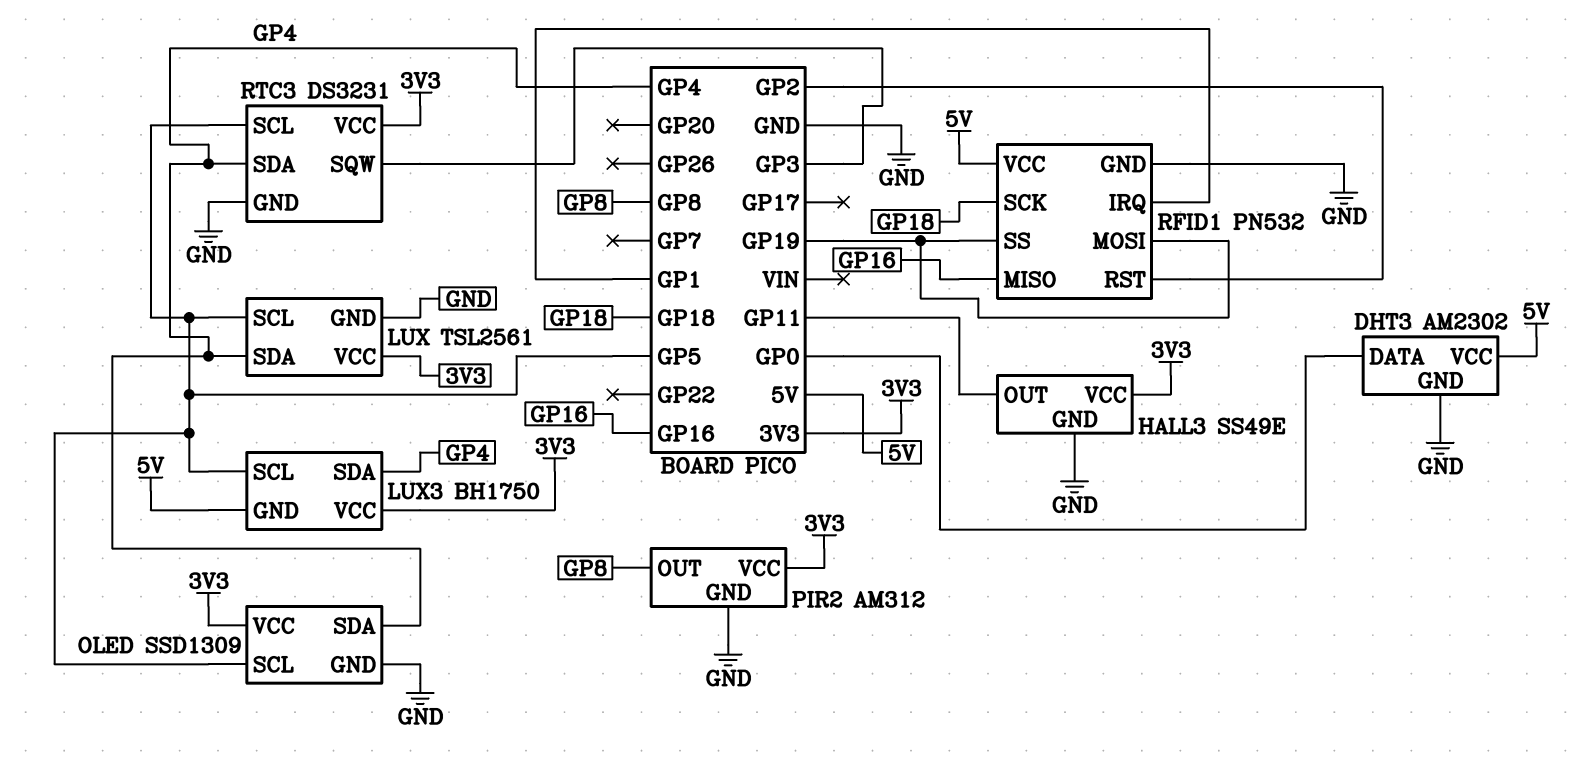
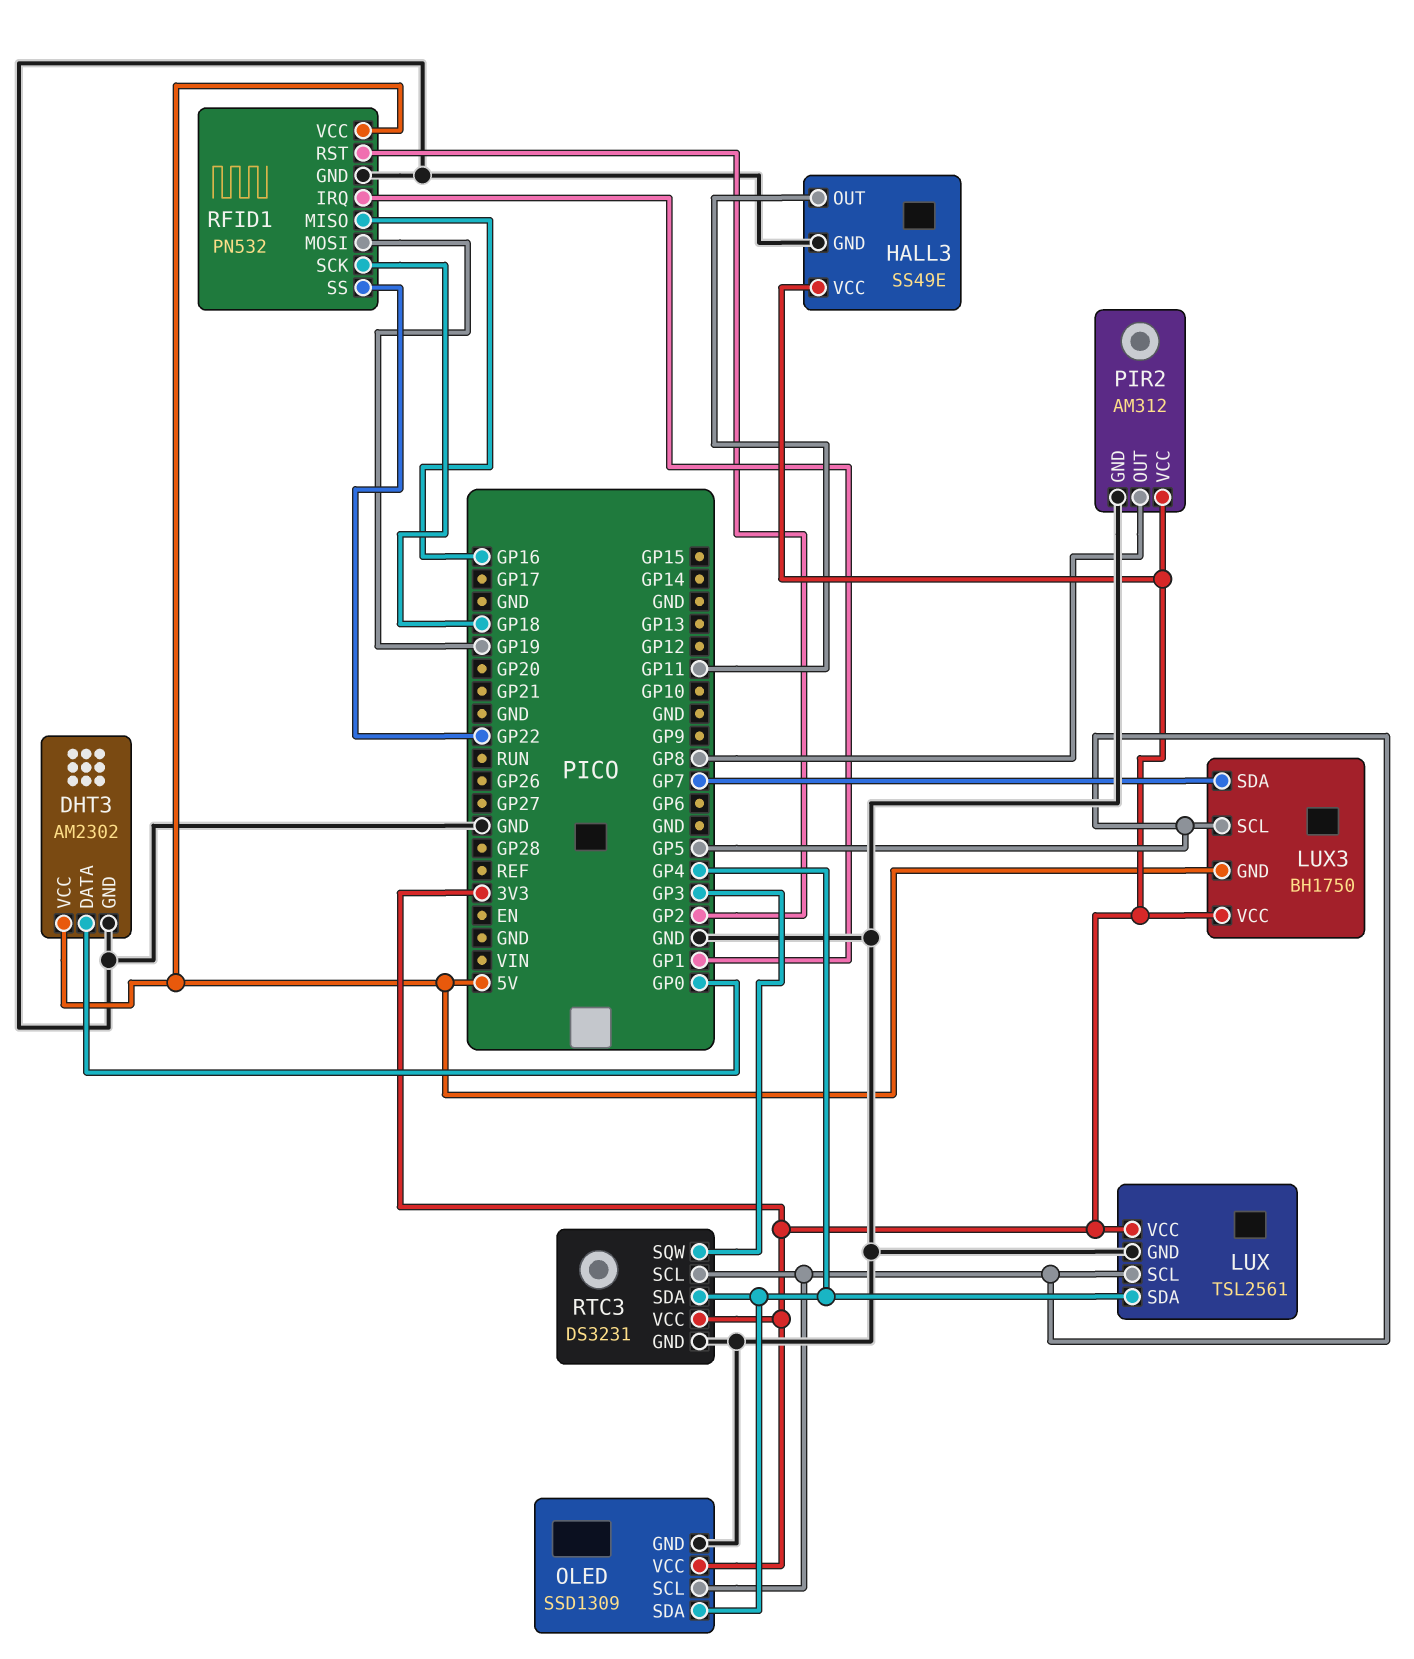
LUX3 pin SDA: GP4 -> GP7
RFID1 pin SS: GP19 -> GP22

